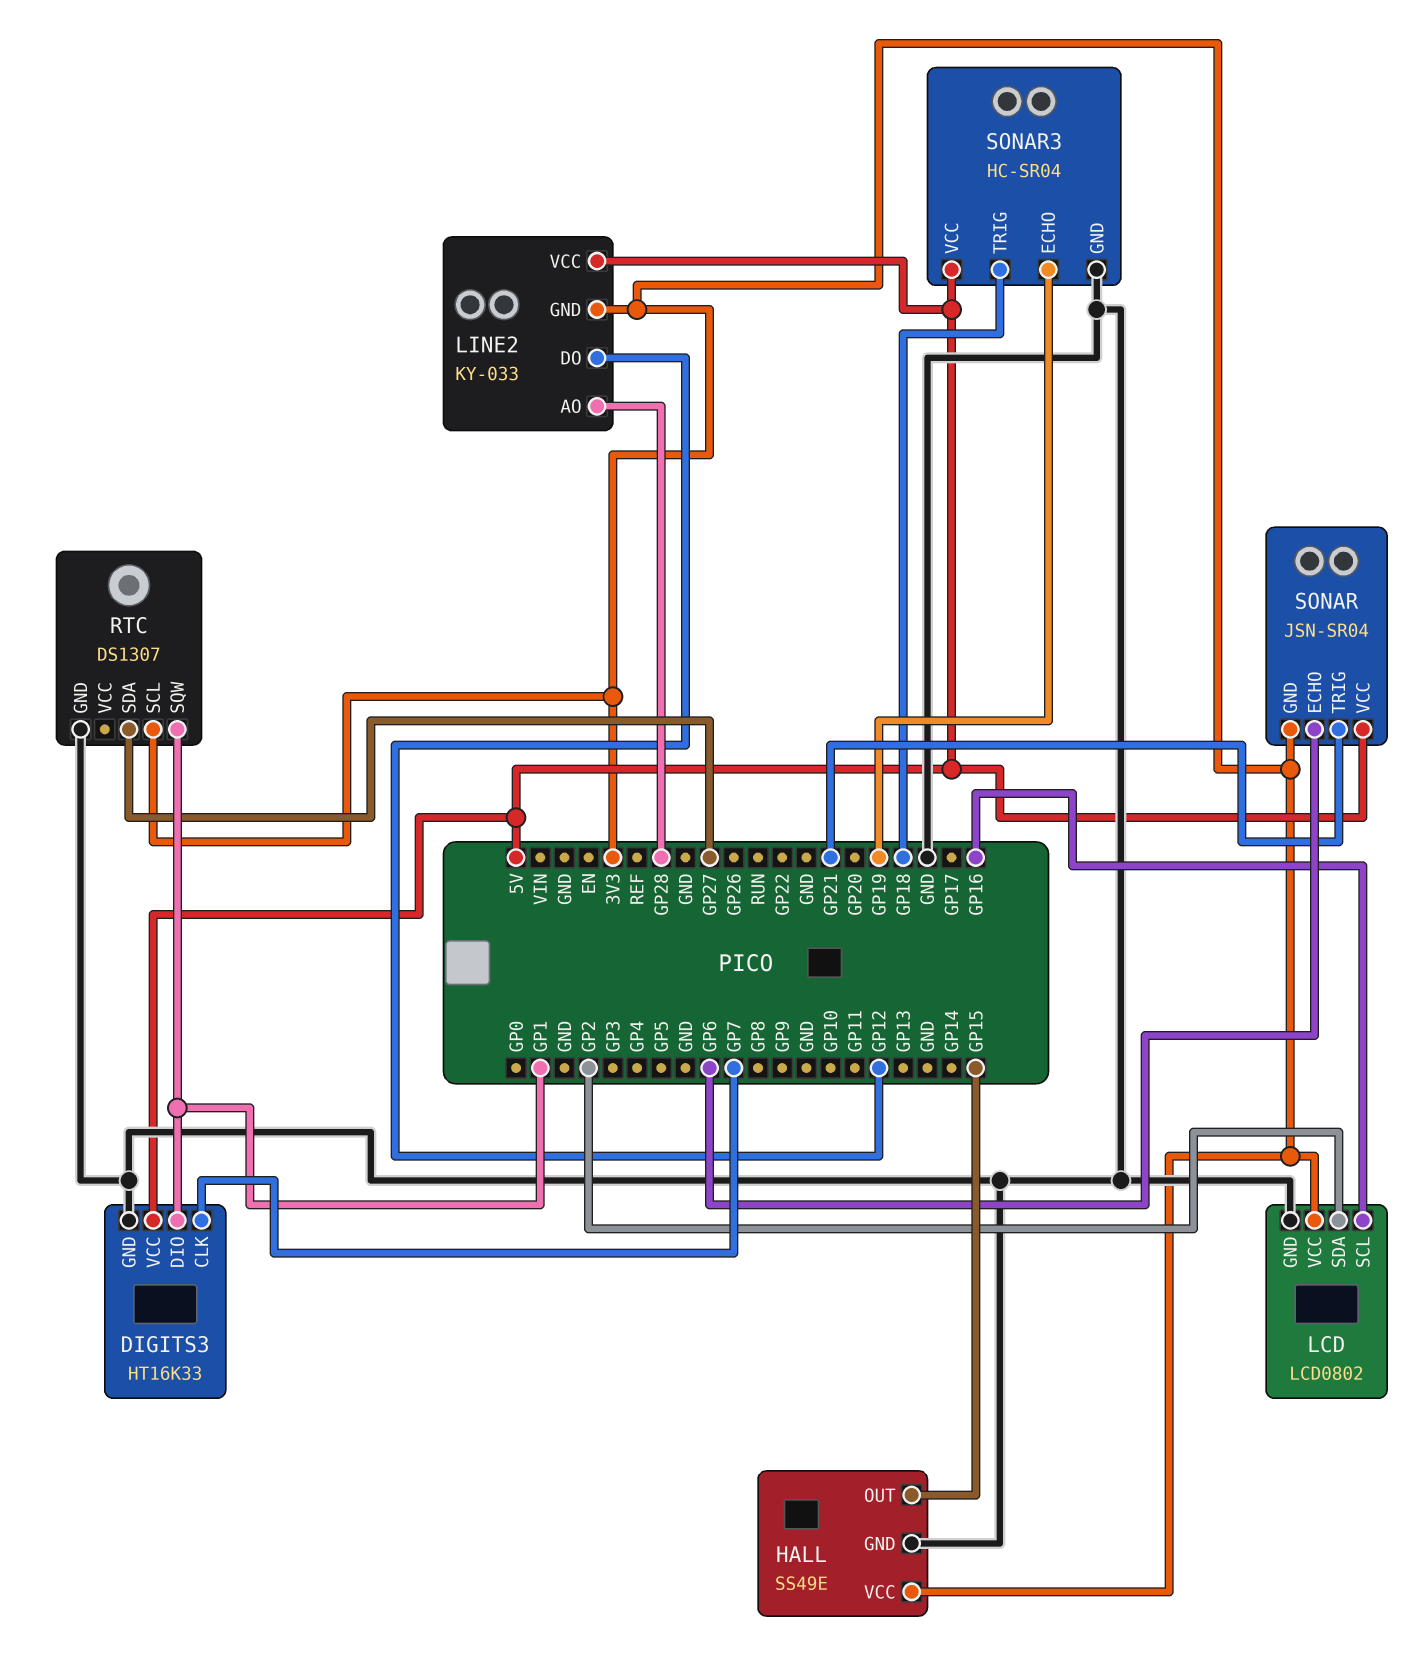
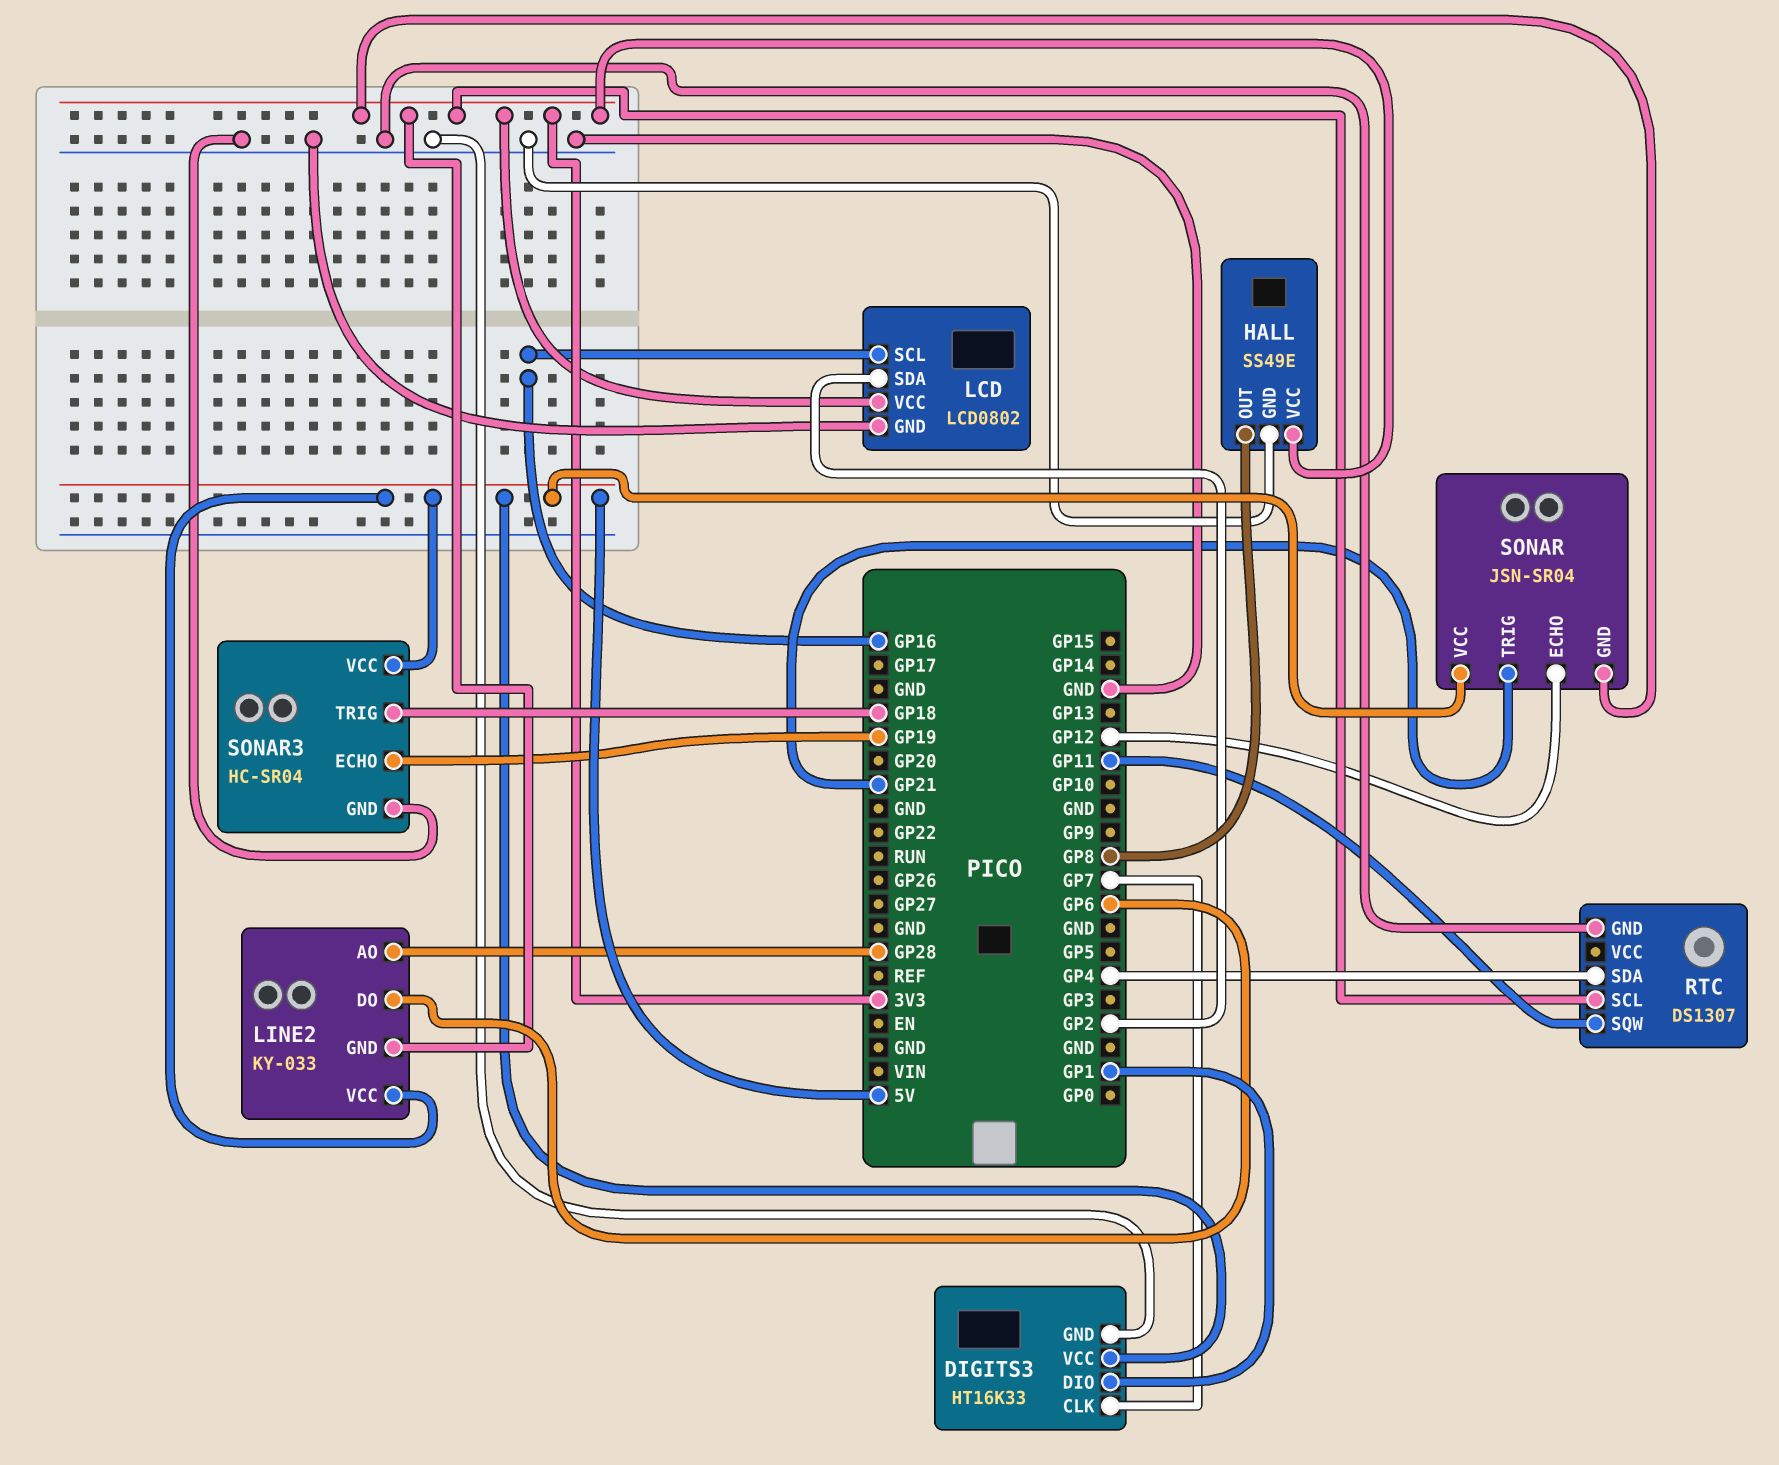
HALL pin OUT: GP15 -> GP8
LINE2 pin DO: GP12 -> GP6
RTC pin SDA: GP27 -> GP4
RTC pin SQW: GP1 -> GP11
SONAR pin ECHO: GP6 -> GP12

